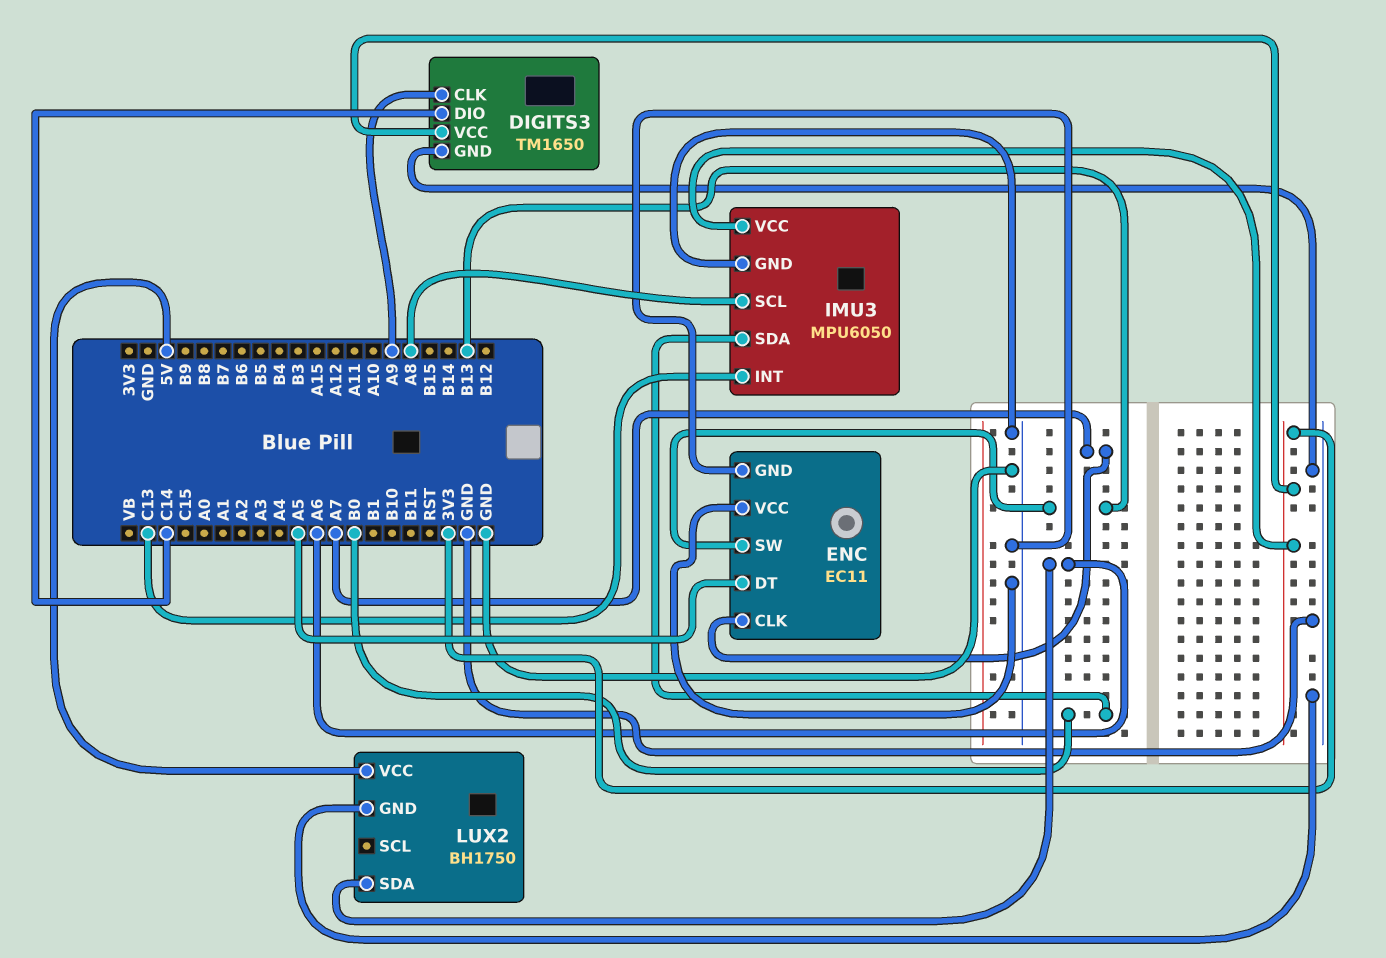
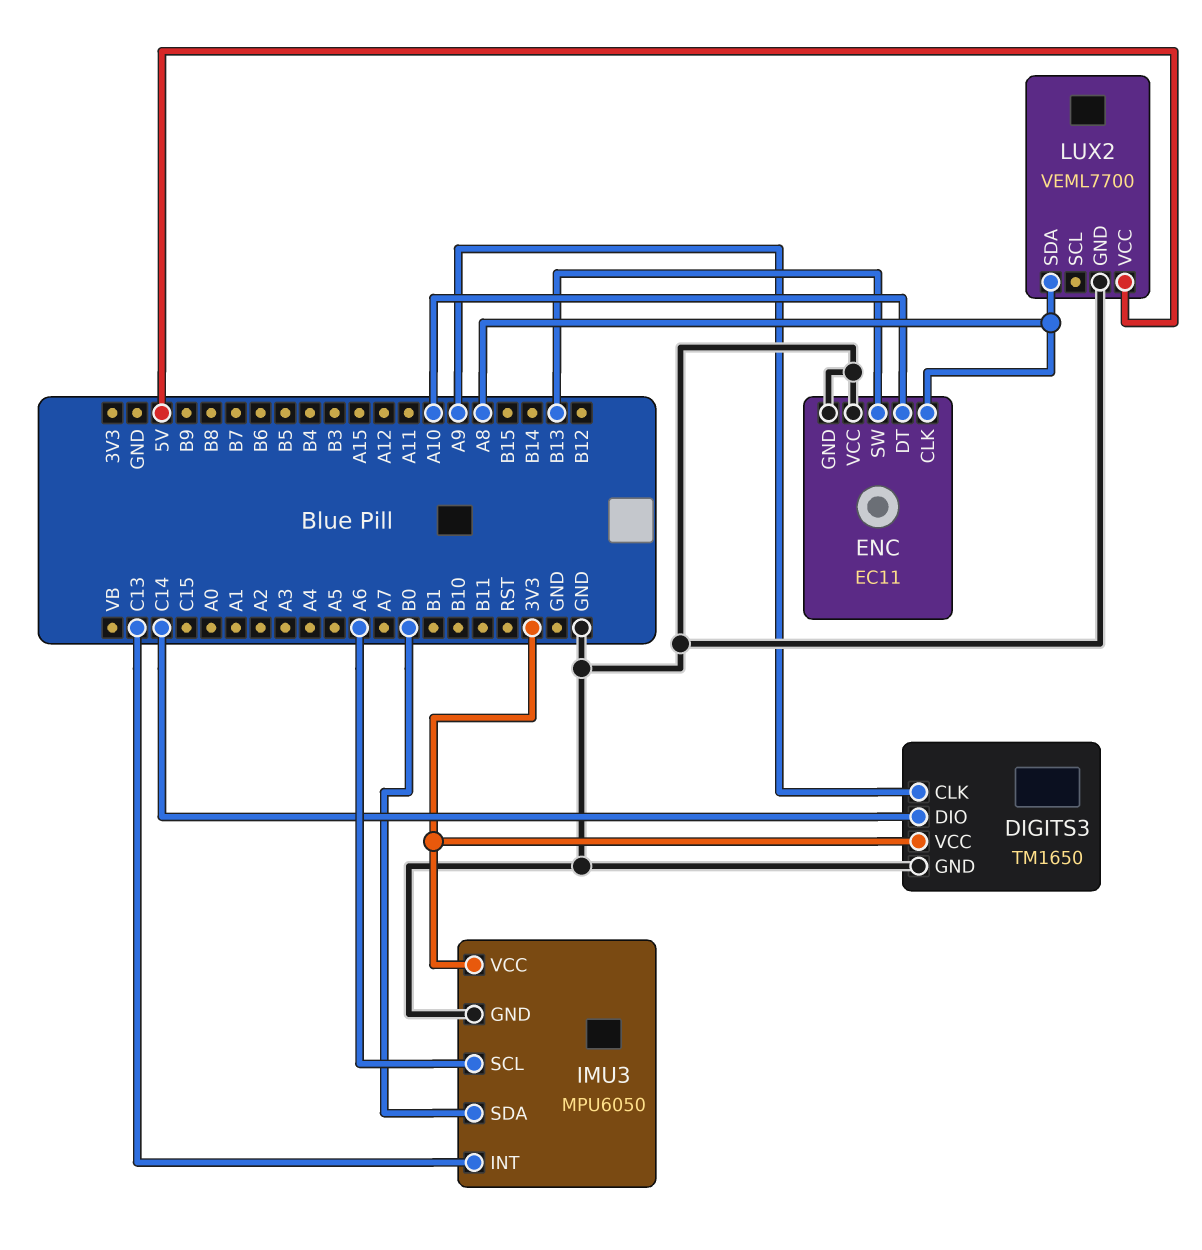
ENC pin CLK: A7 -> A8
ENC pin DT: A5 -> A10
IMU3 pin SCL: A8 -> A6
LUX2: BH1750 -> VEML7700
LUX2 pin SDA: A6 -> A8

